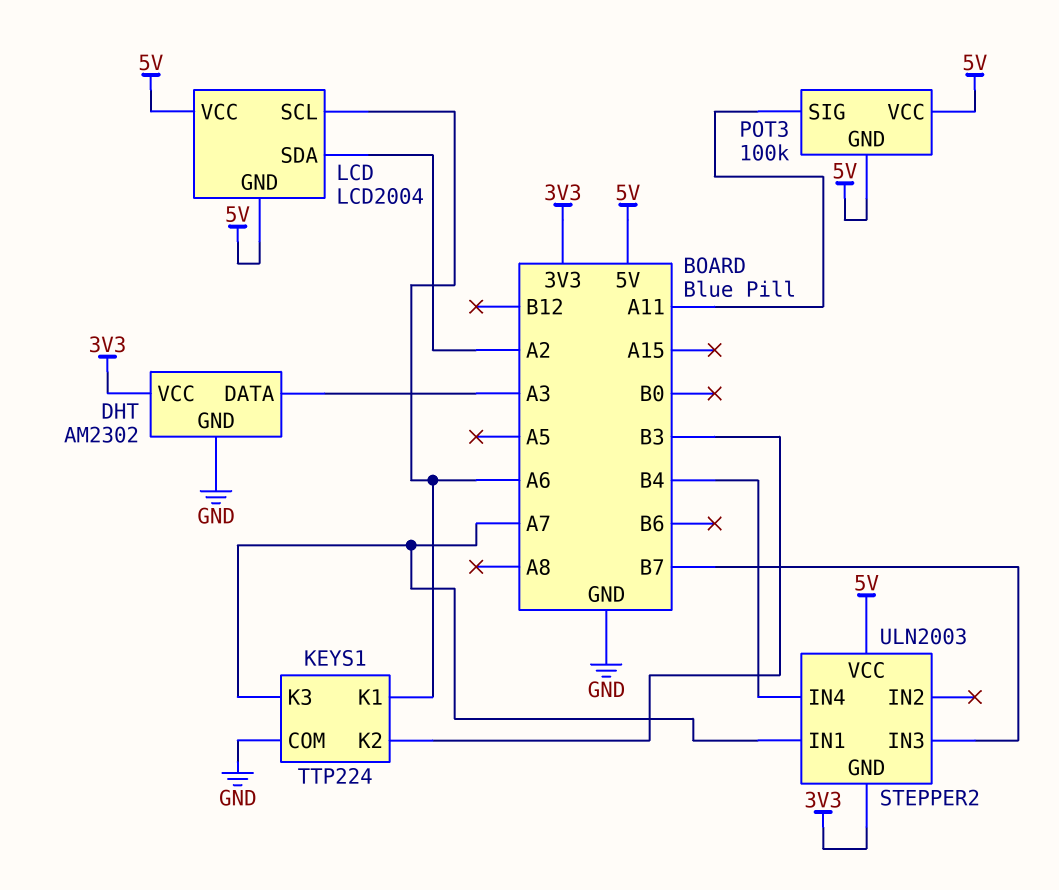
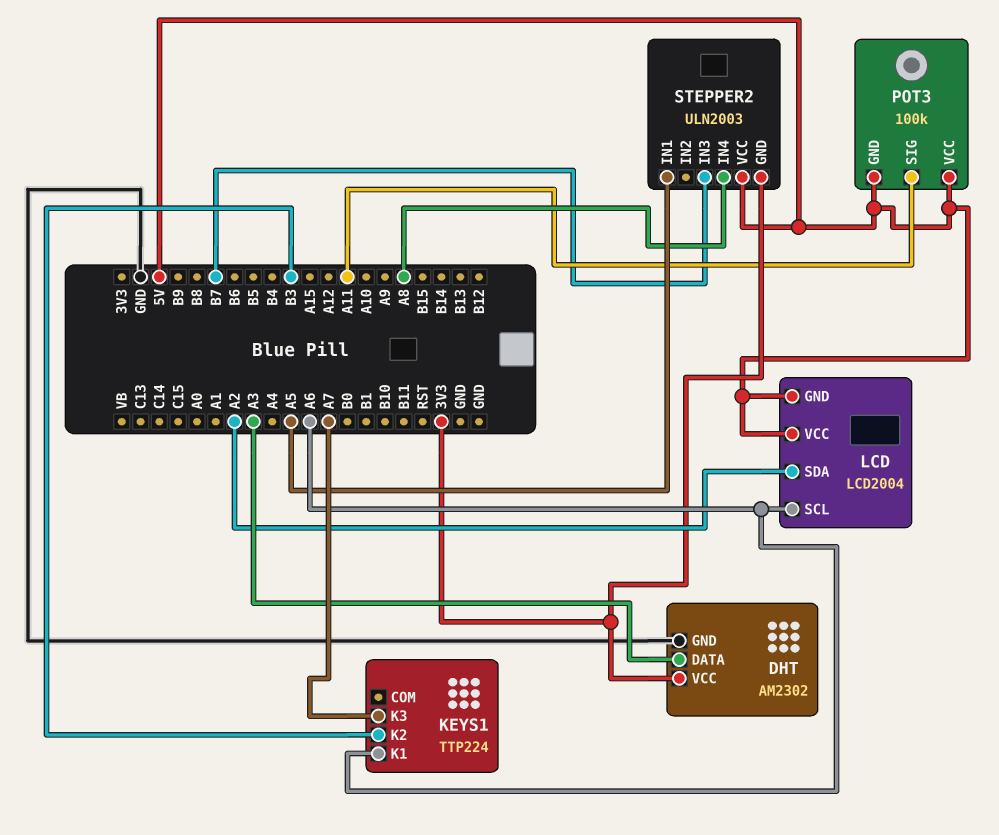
KEYS1 pin COM: GND -> none
STEPPER2 pin IN1: A7 -> A5
STEPPER2 pin IN4: B4 -> A8

